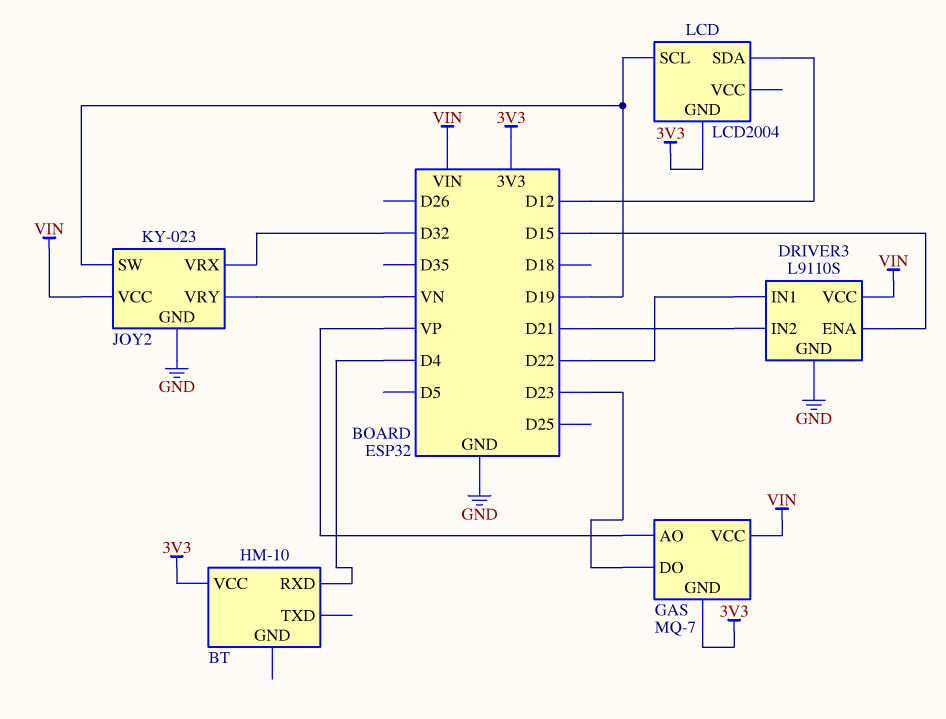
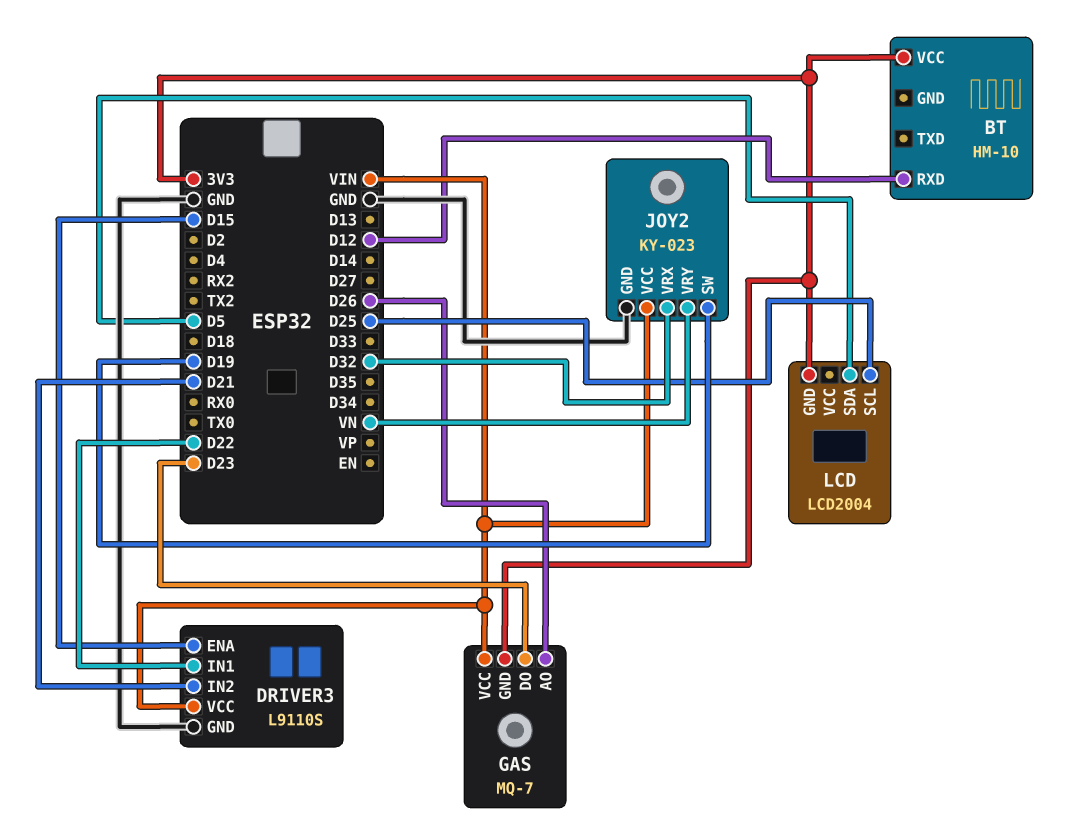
BT pin RXD: D4 -> D12
GAS pin AO: VP -> D26
LCD pin SCL: D19 -> D25
LCD pin SDA: D12 -> D5

